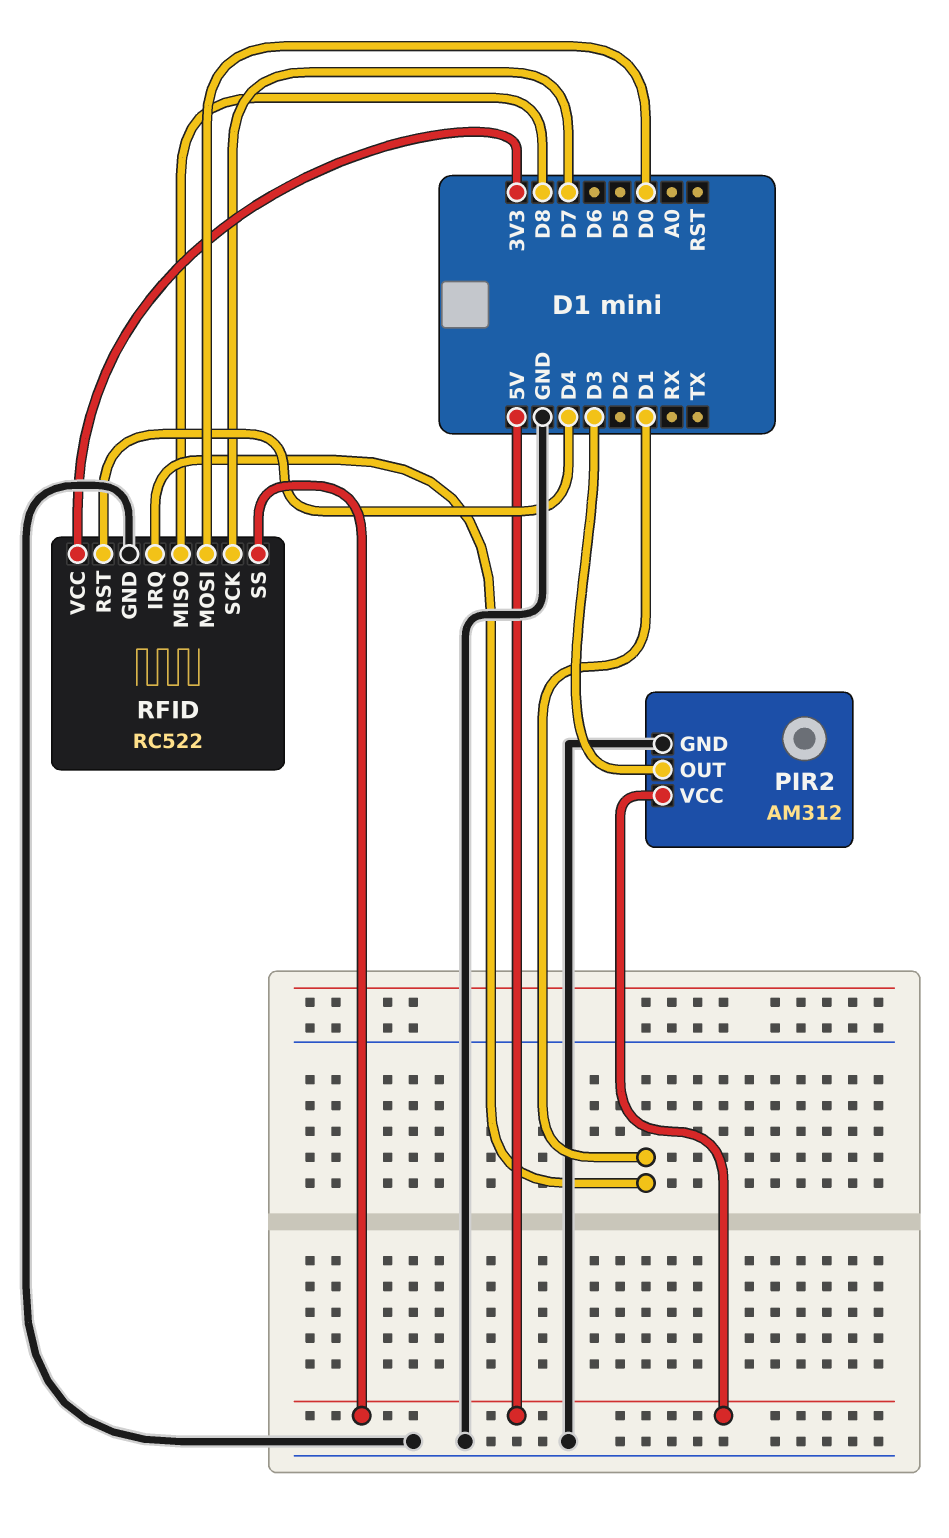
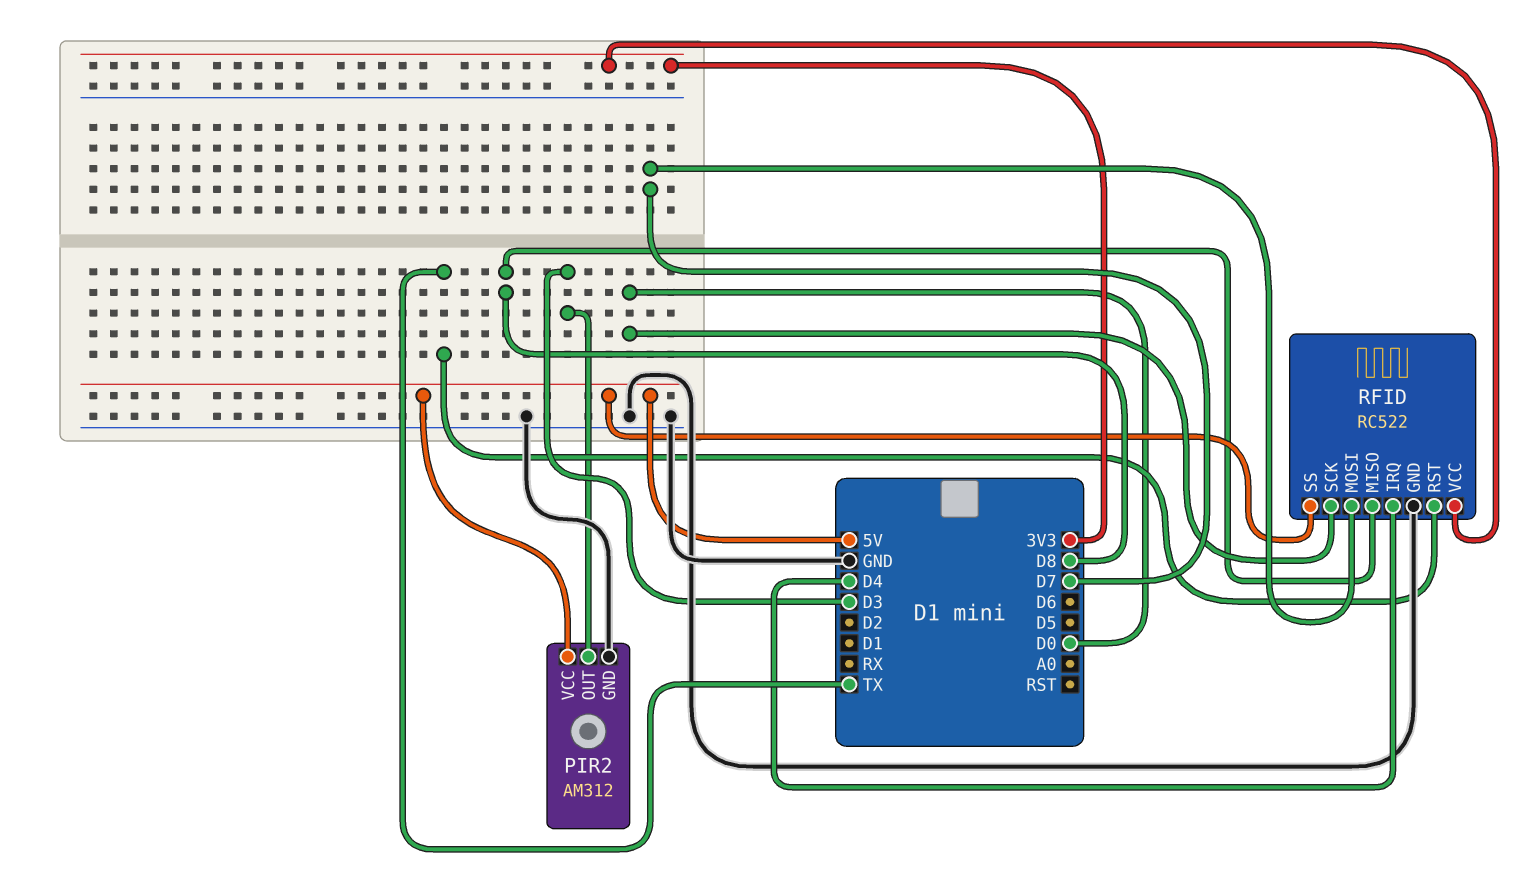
RFID pin IRQ: D1 -> D4
RFID pin MOSI: D0 -> D7
RFID pin RST: D4 -> TX
RFID pin SCK: D7 -> D0

